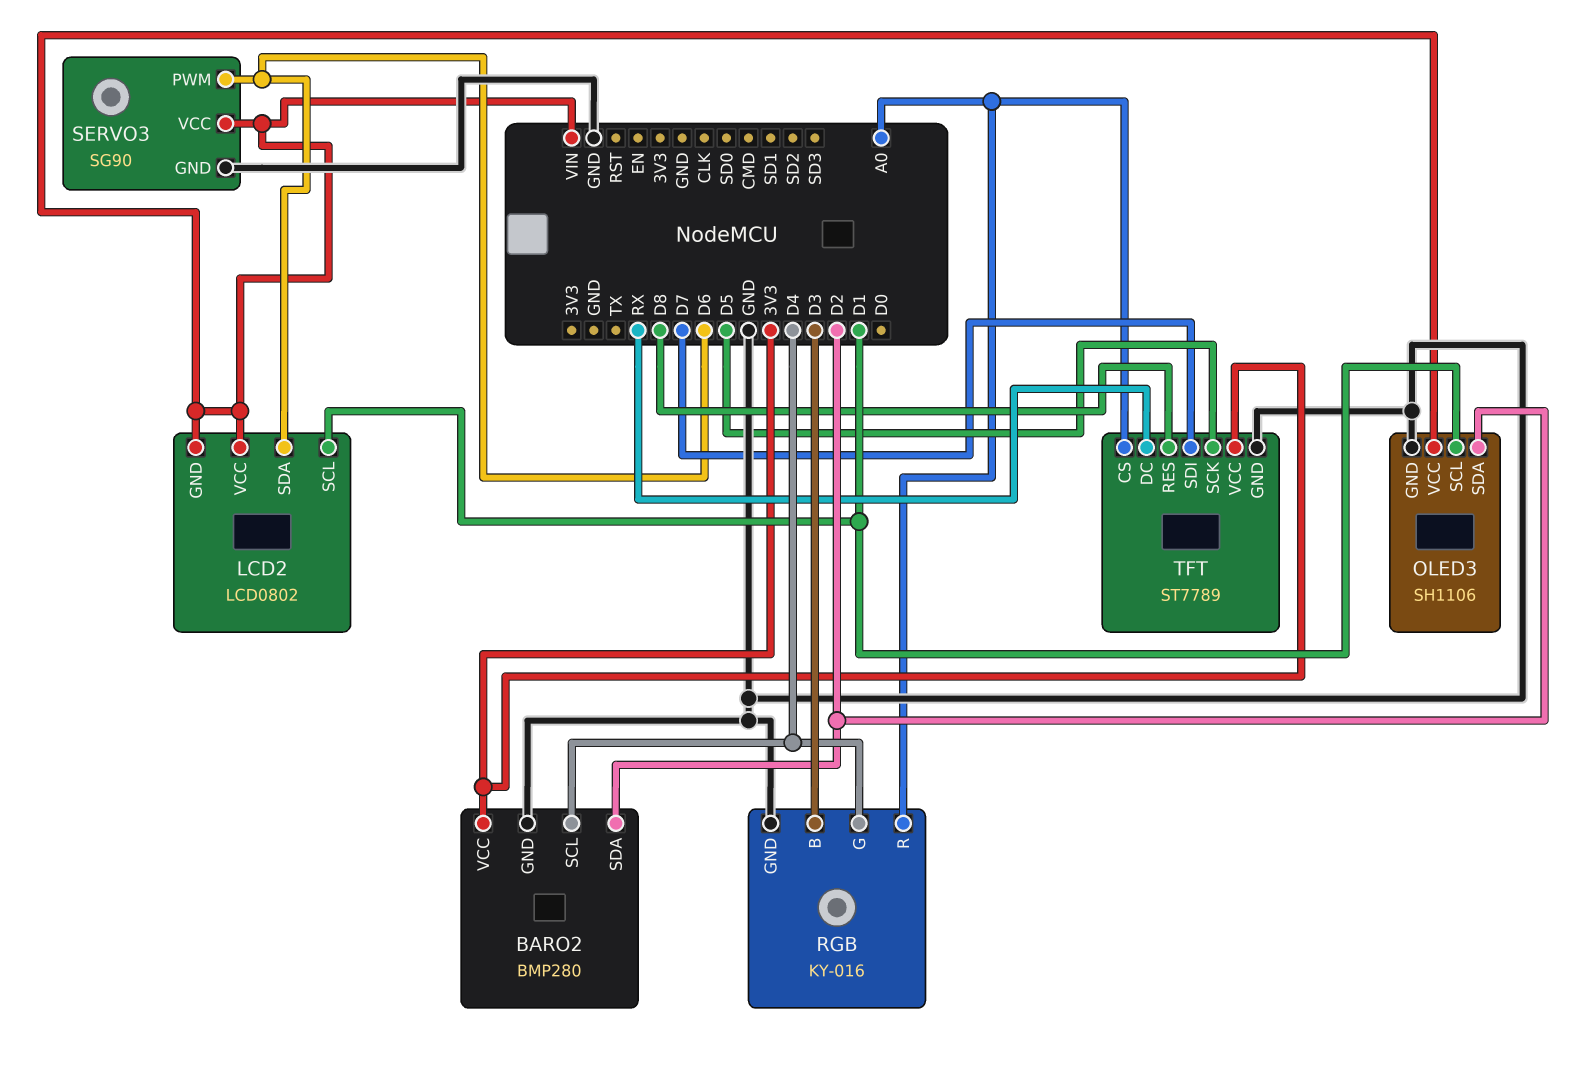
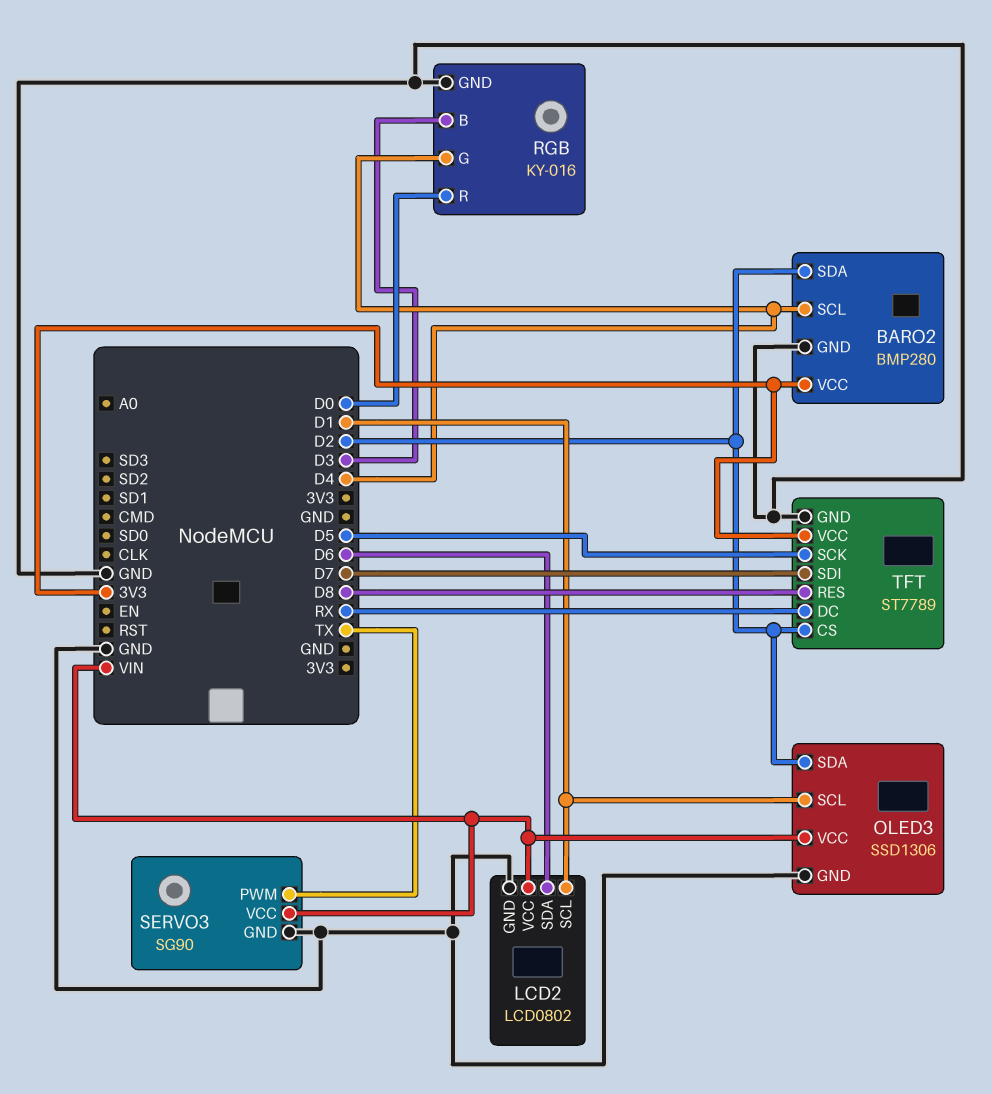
LCD2 pin GND: VIN -> GND
OLED3: SH1106 -> SSD1306
RGB pin R: A0 -> D0
SERVO3 pin PWM: D6 -> TX
TFT pin CS: A0 -> D2

